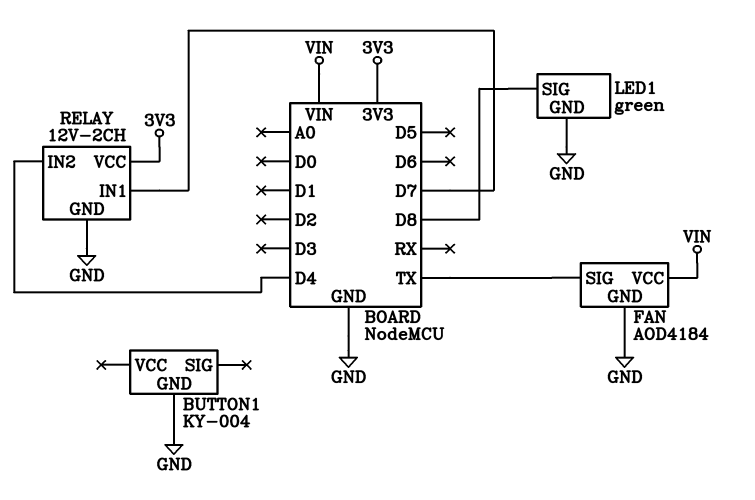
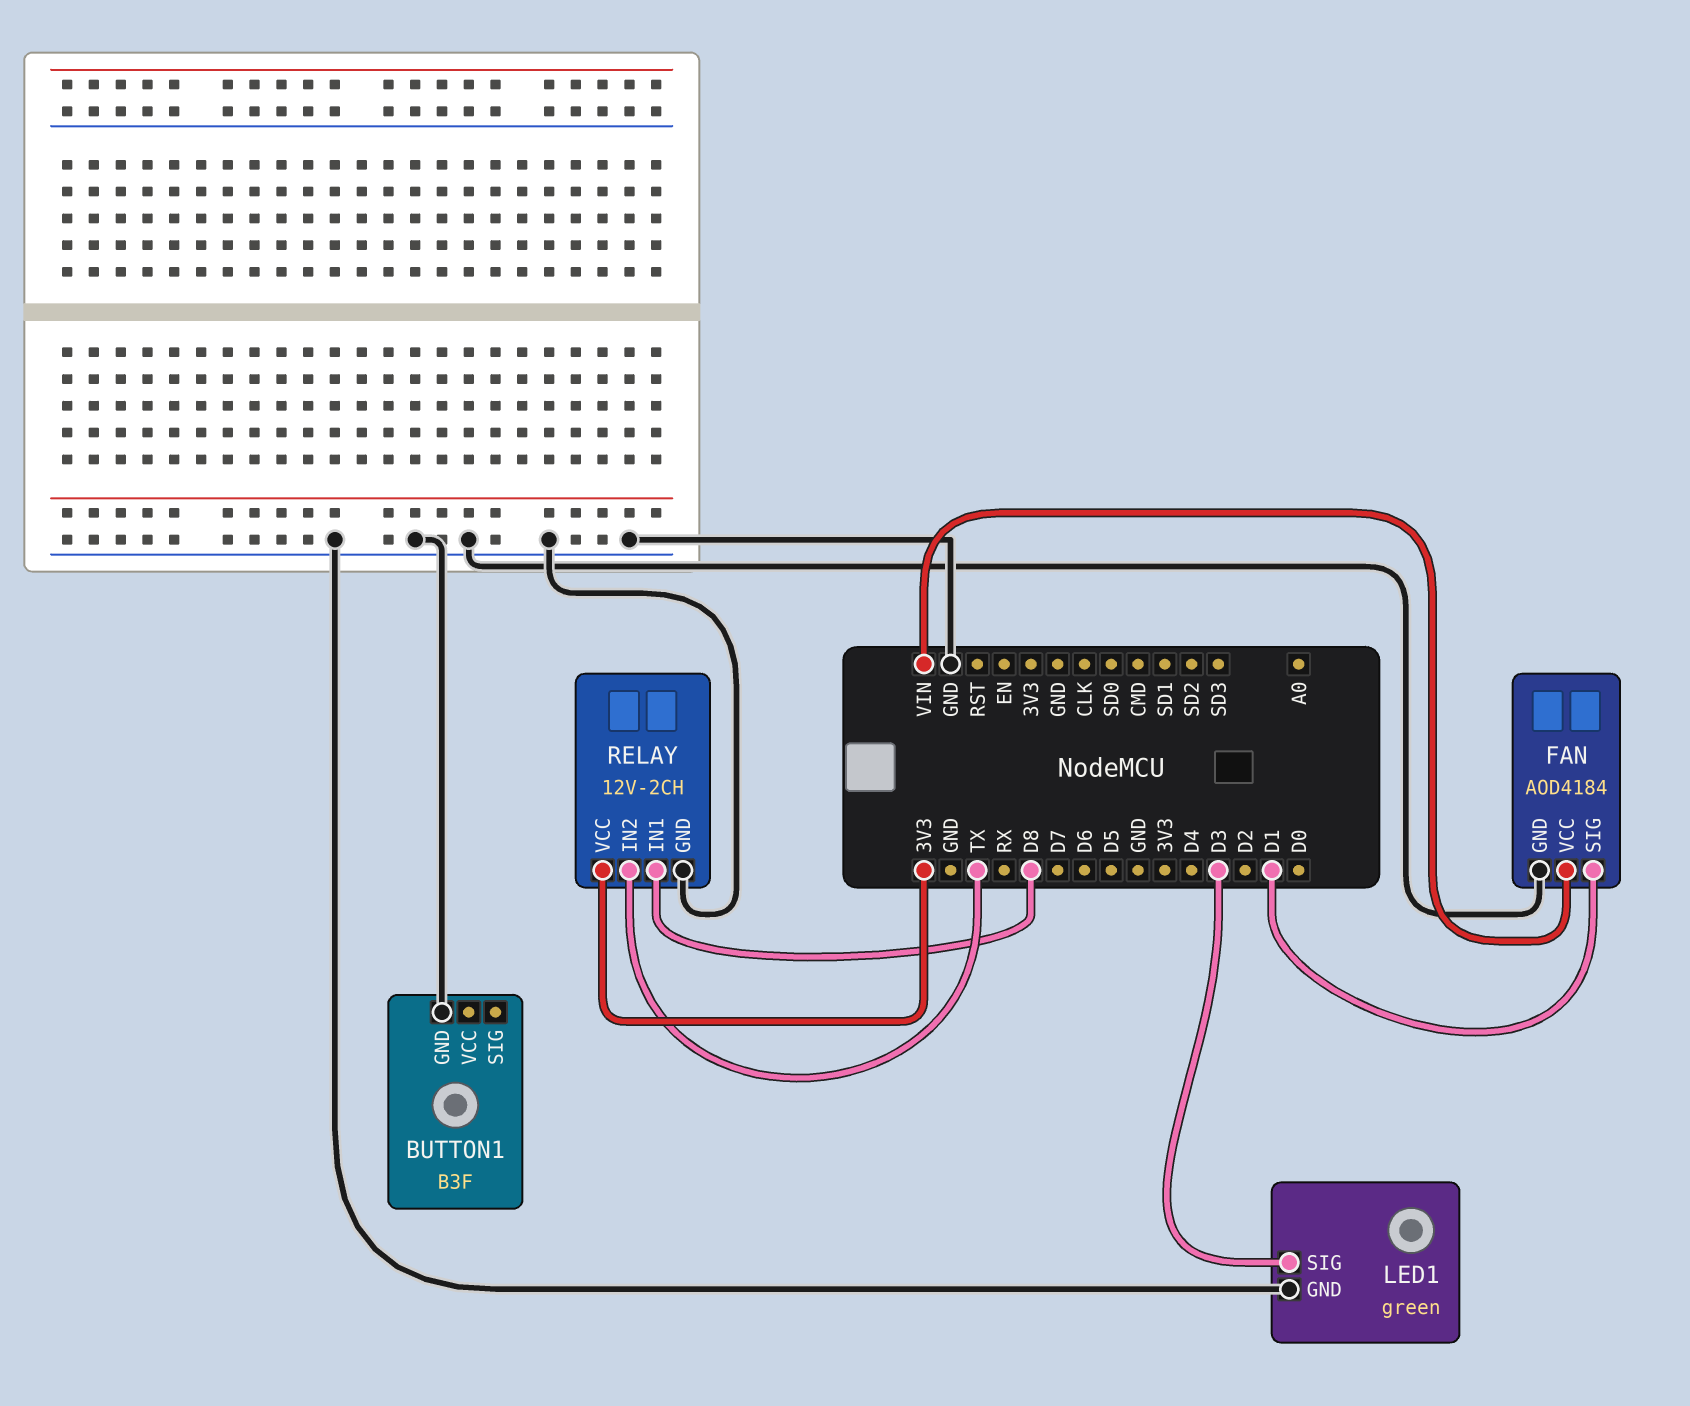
BUTTON1: KY-004 -> B3F
FAN pin SIG: TX -> D1
LED1 pin SIG: D8 -> D3
RELAY pin IN1: D7 -> D8
RELAY pin IN2: D4 -> TX

